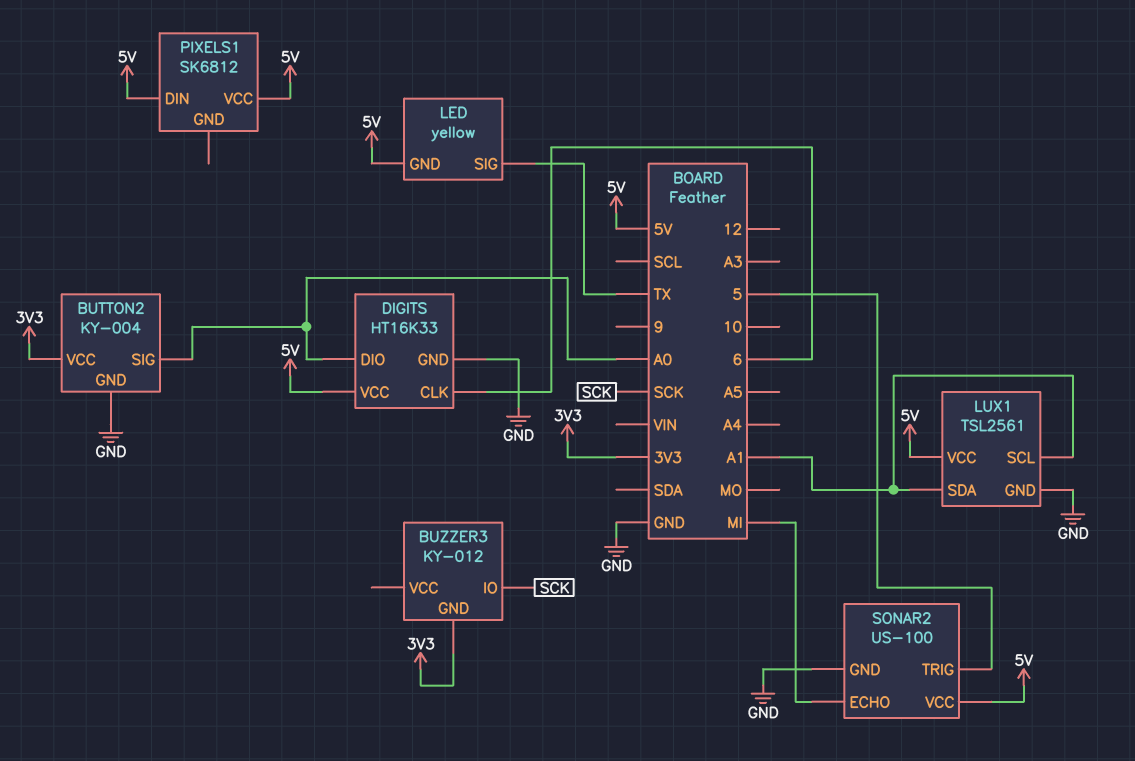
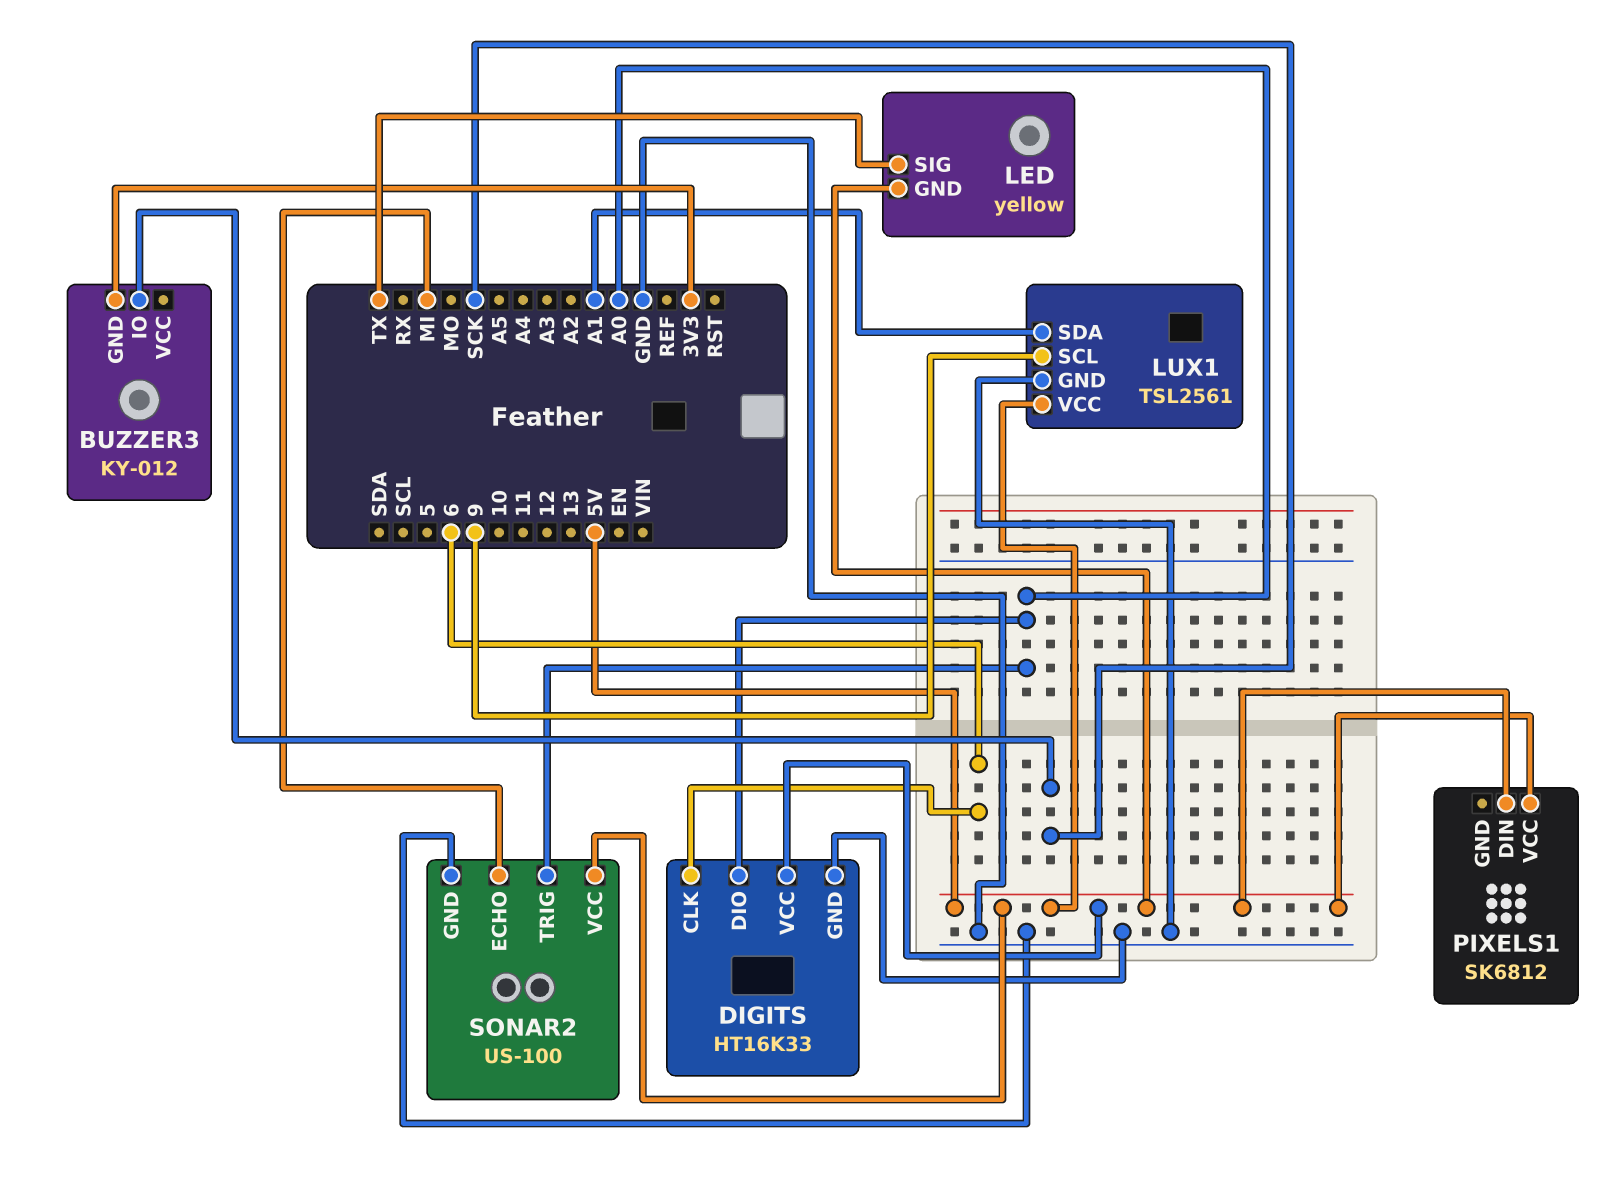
BUTTON2: KY-004 -> none
BUTTON2 pin GND: GND -> none
BUTTON2 pin SIG: A0 -> none
BUTTON2 pin VCC: 3V3 -> none
LUX1 pin SCL: A1 -> 9
SONAR2 pin TRIG: 5 -> A0

